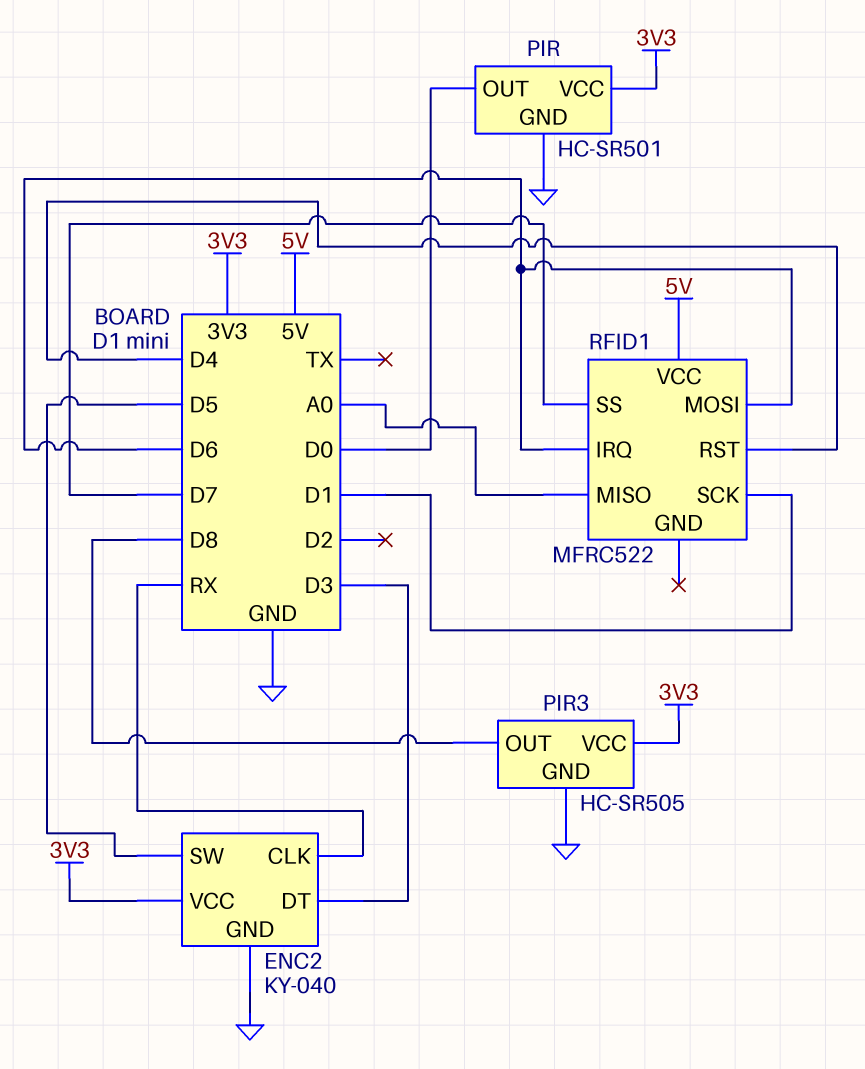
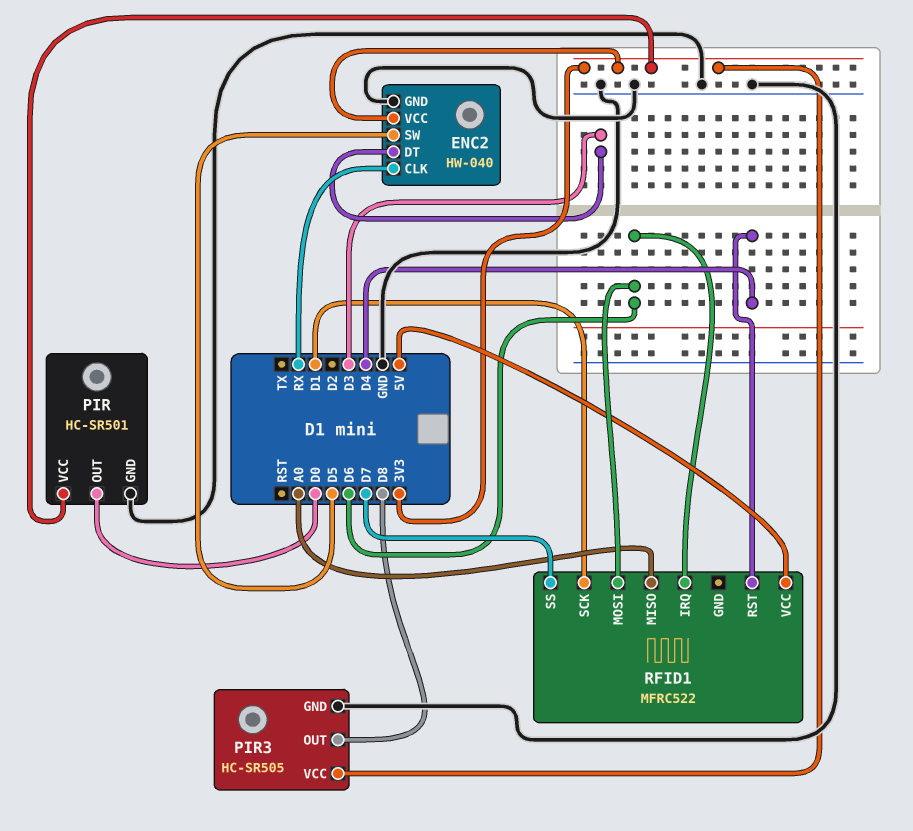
ENC2: KY-040 -> HW-040

